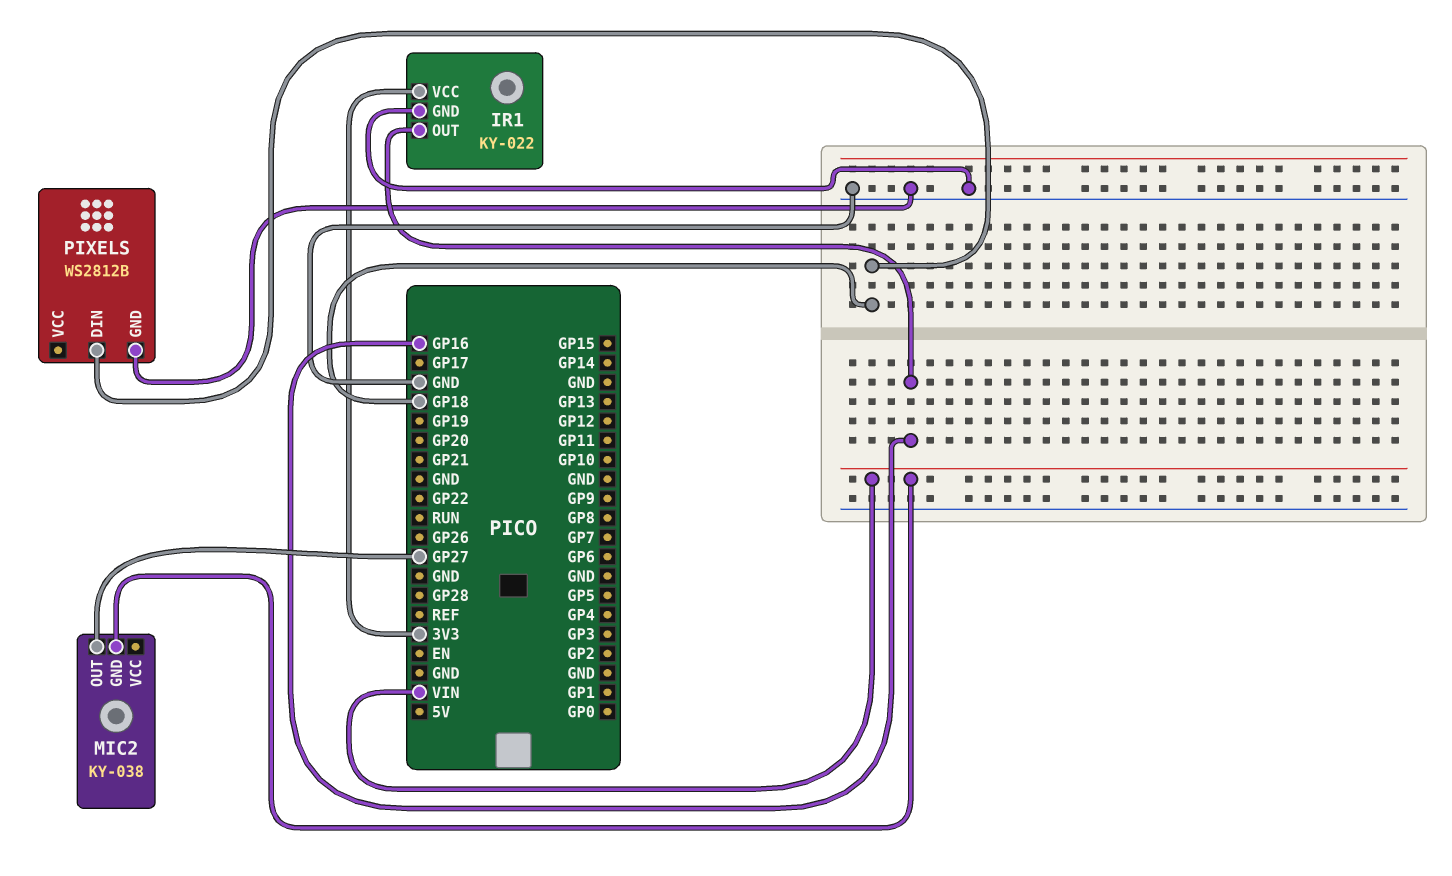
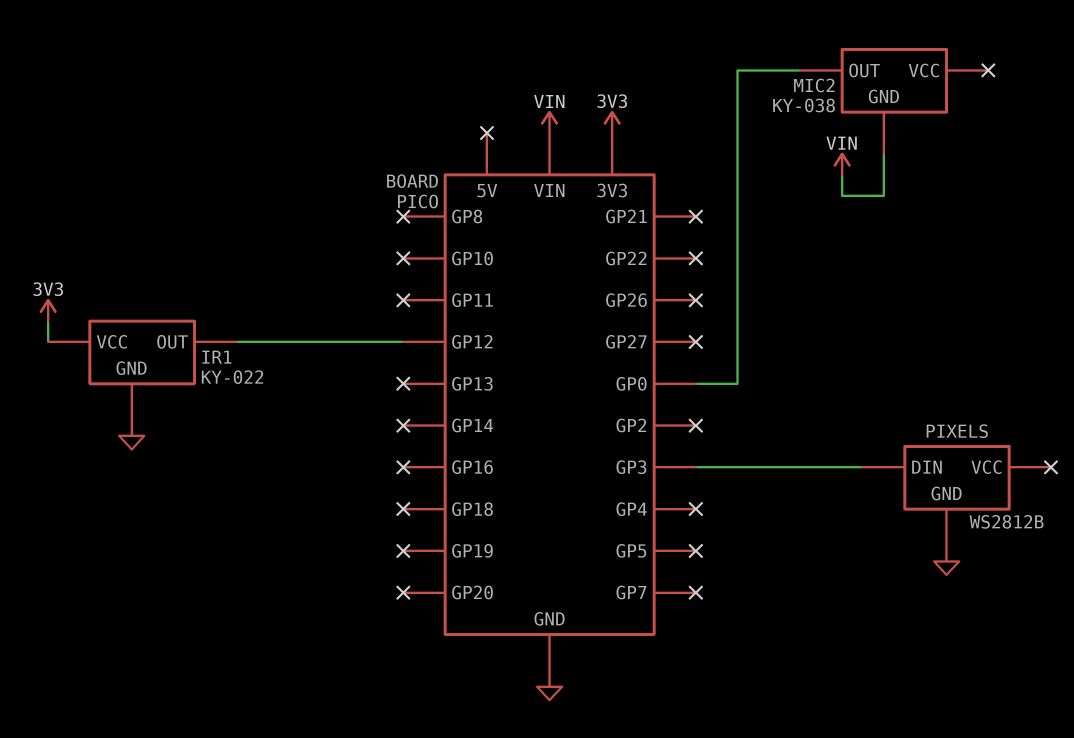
IR1 pin OUT: GP16 -> GP12
MIC2 pin OUT: GP27 -> GP0
PIXELS pin DIN: GP18 -> GP3

